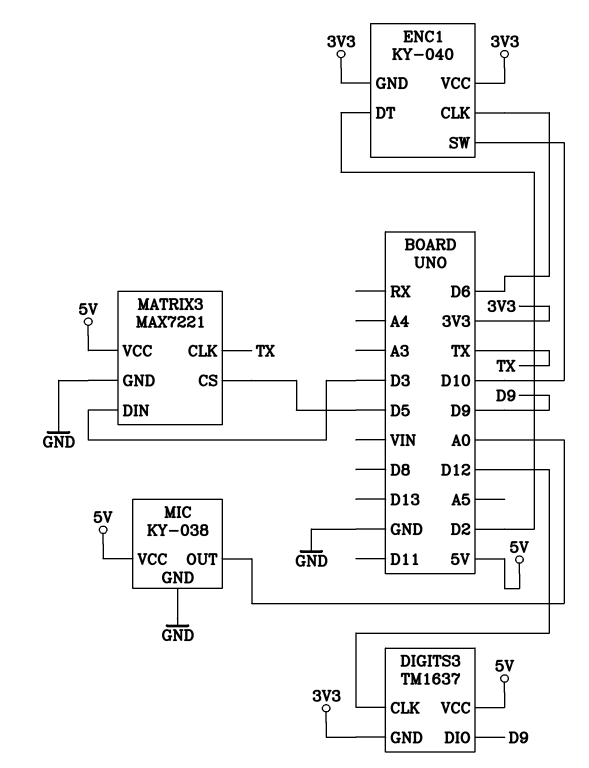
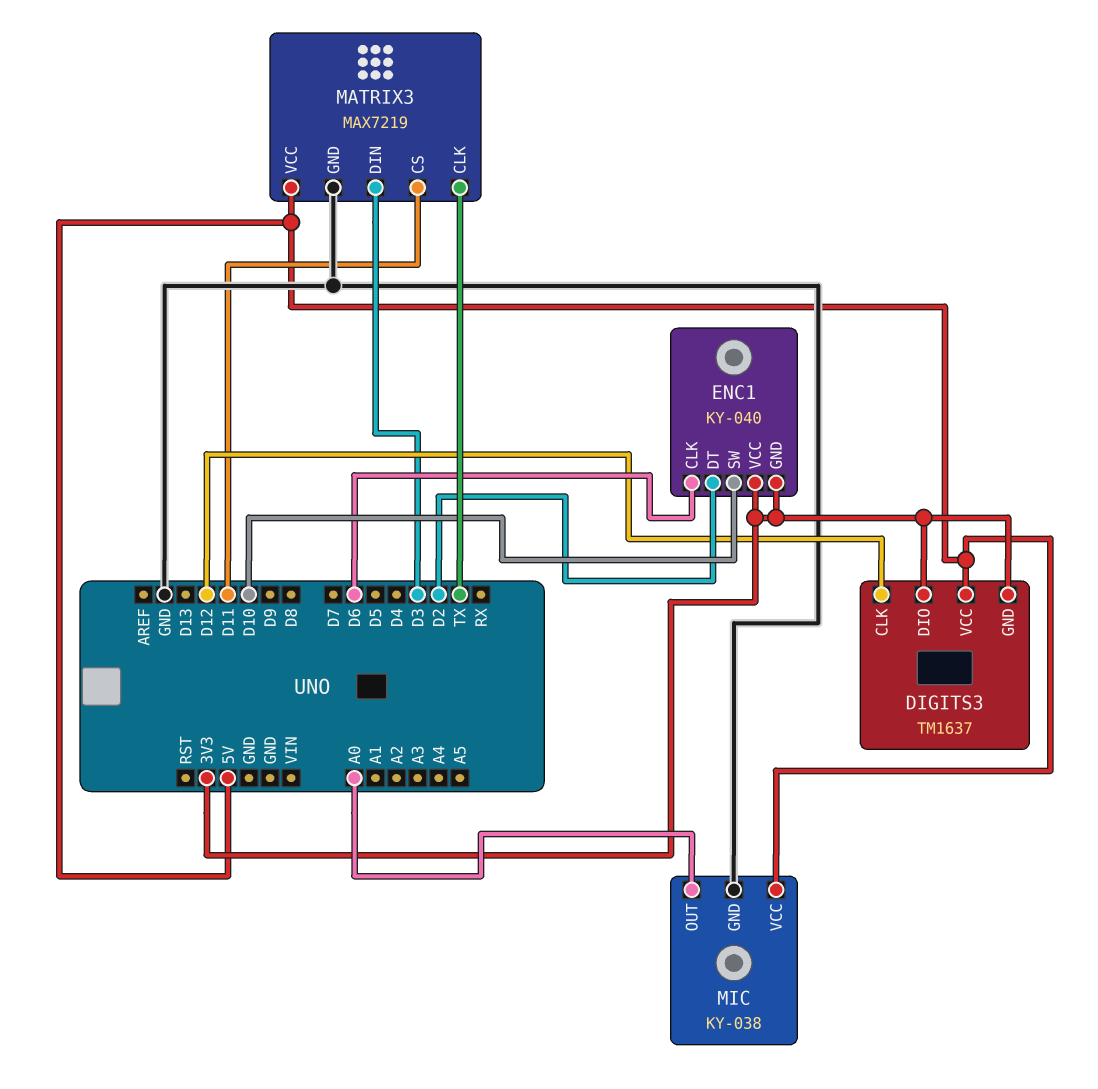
DIGITS3 pin DIO: D9 -> 3V3
MATRIX3: MAX7221 -> MAX7219
MATRIX3 pin CS: D5 -> D11

